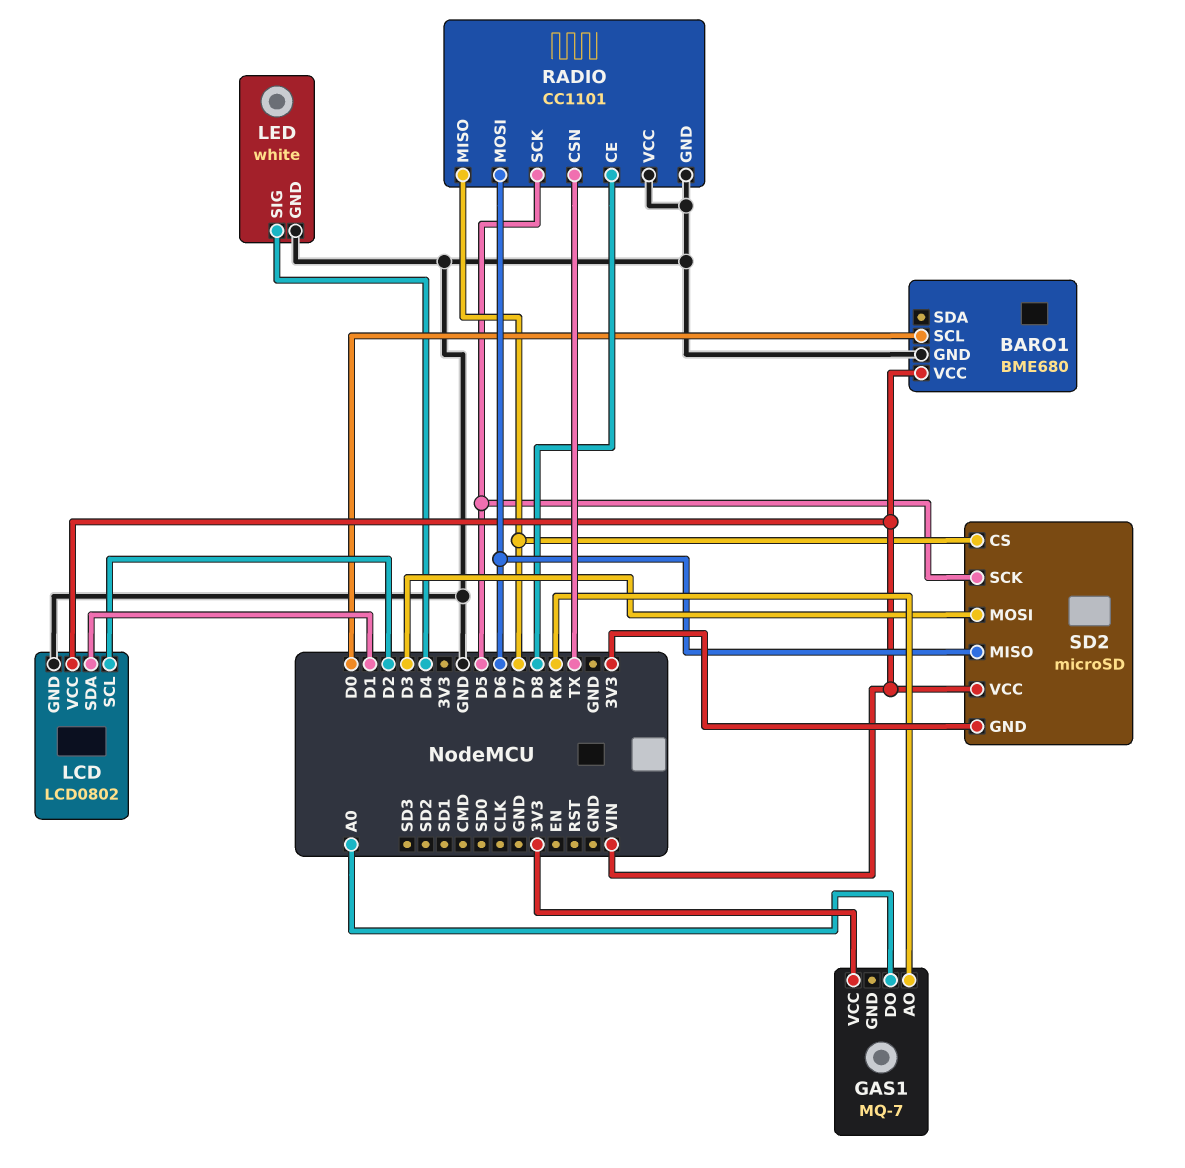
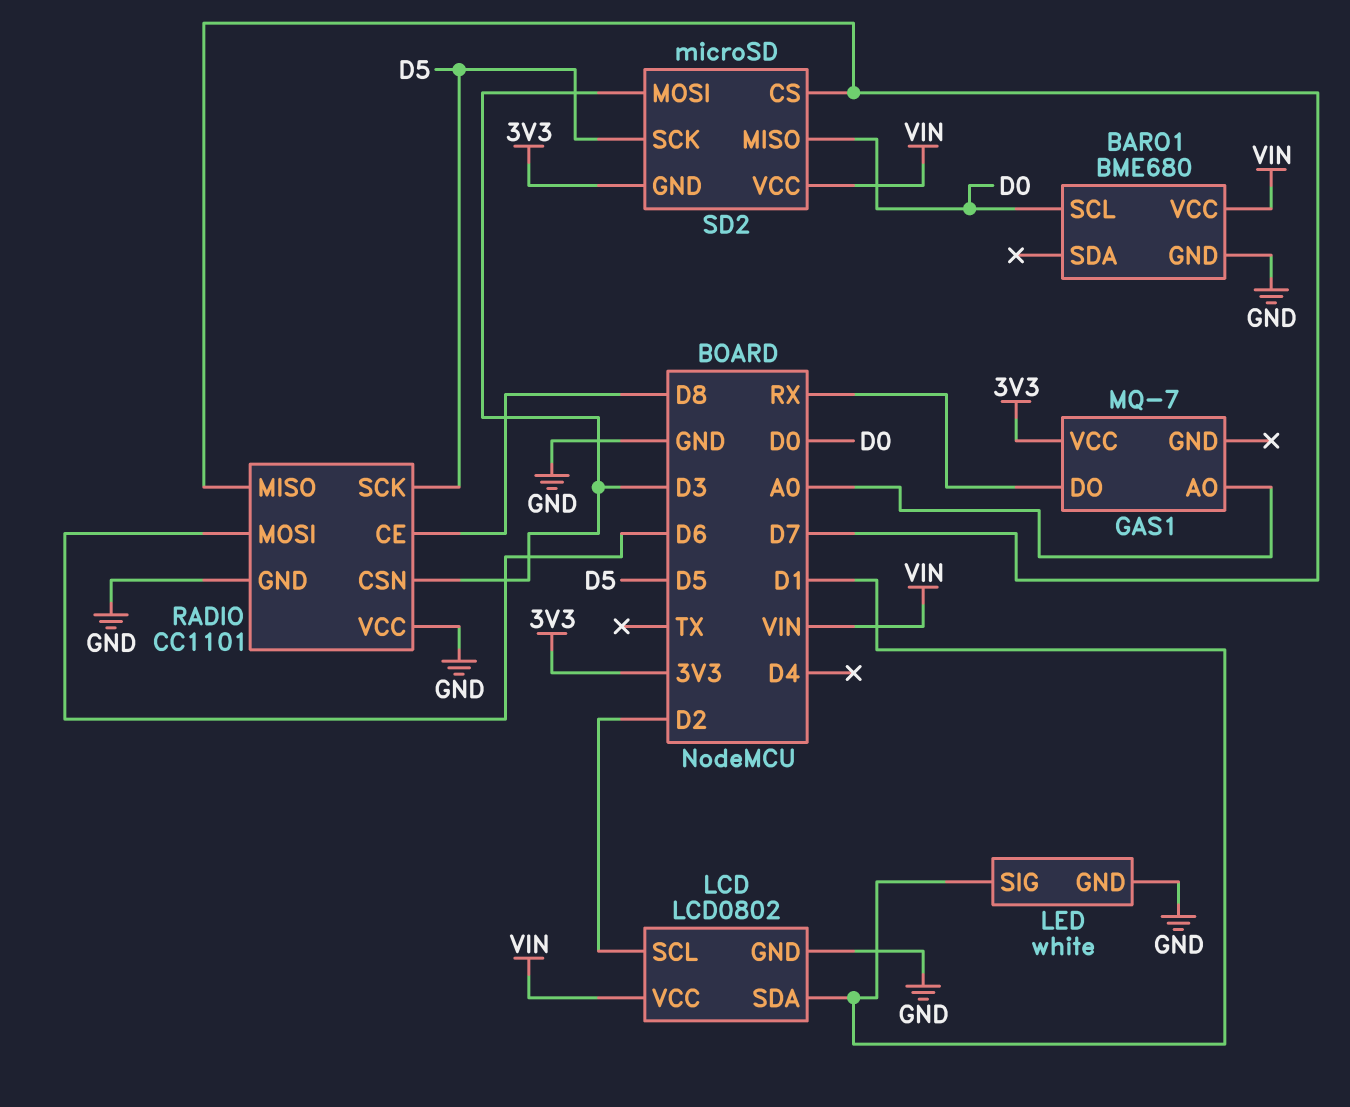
GAS1 pin AO: RX -> A0
GAS1 pin DO: A0 -> RX
LED pin SIG: D4 -> D1
RADIO pin CSN: TX -> D3
SD2 pin MISO: D6 -> D0

